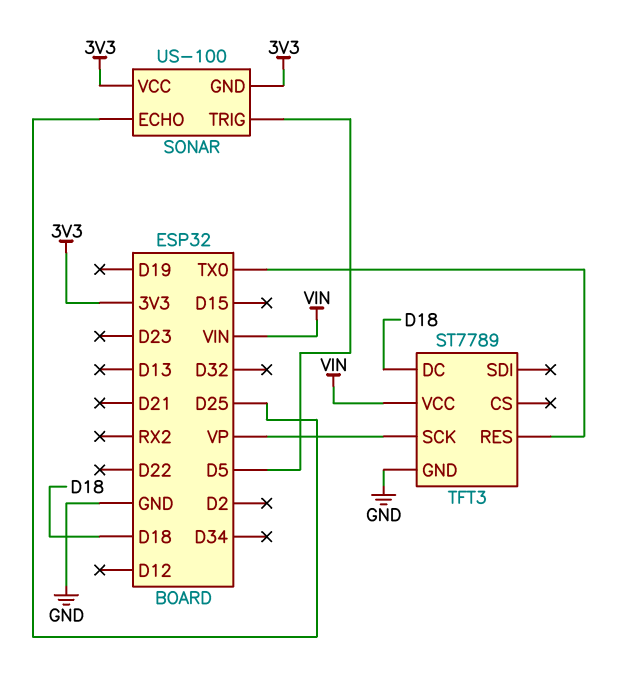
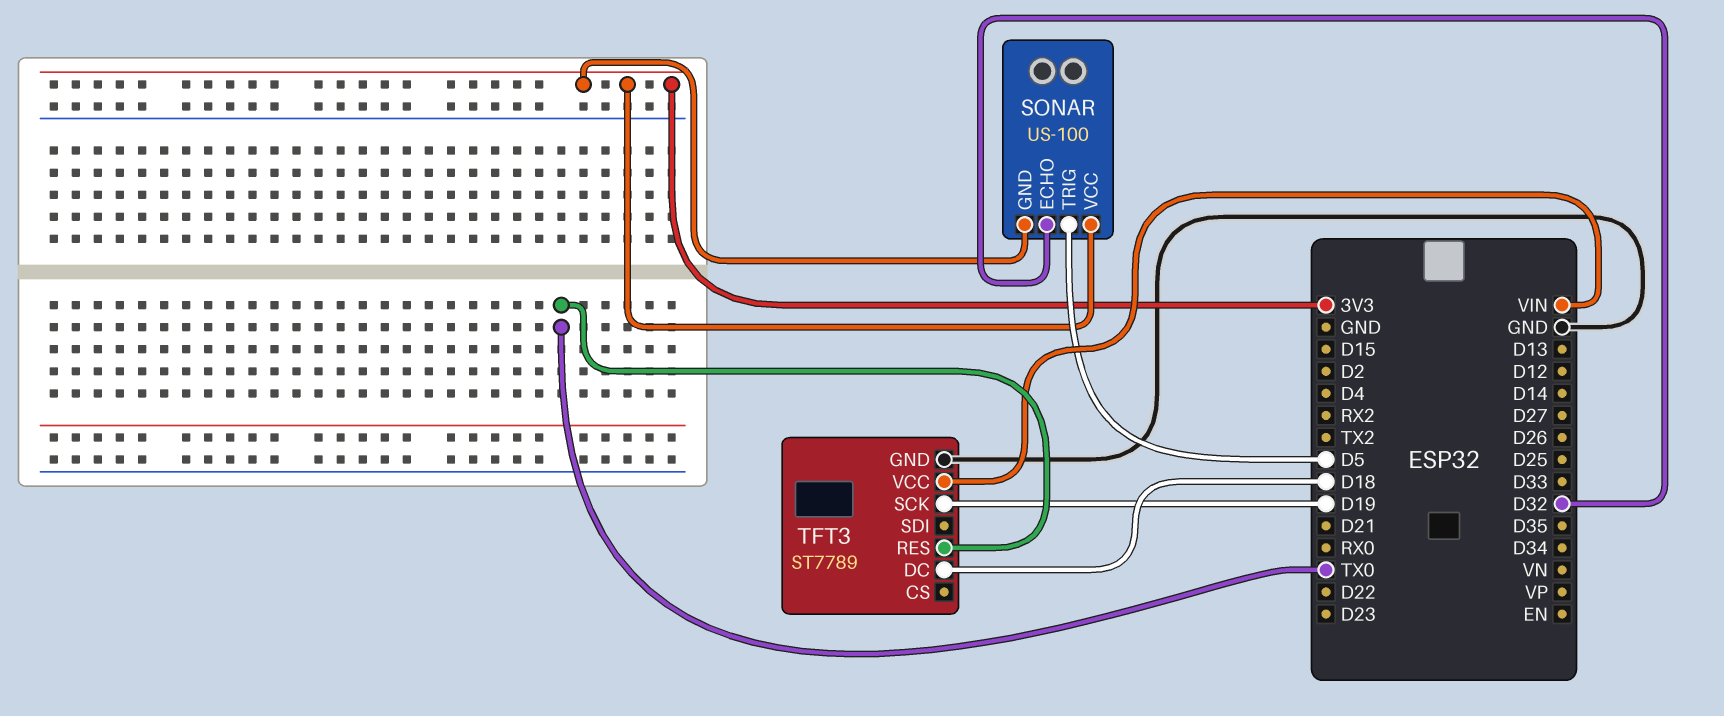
SONAR pin ECHO: D25 -> D32
TFT3 pin SCK: VP -> D19

